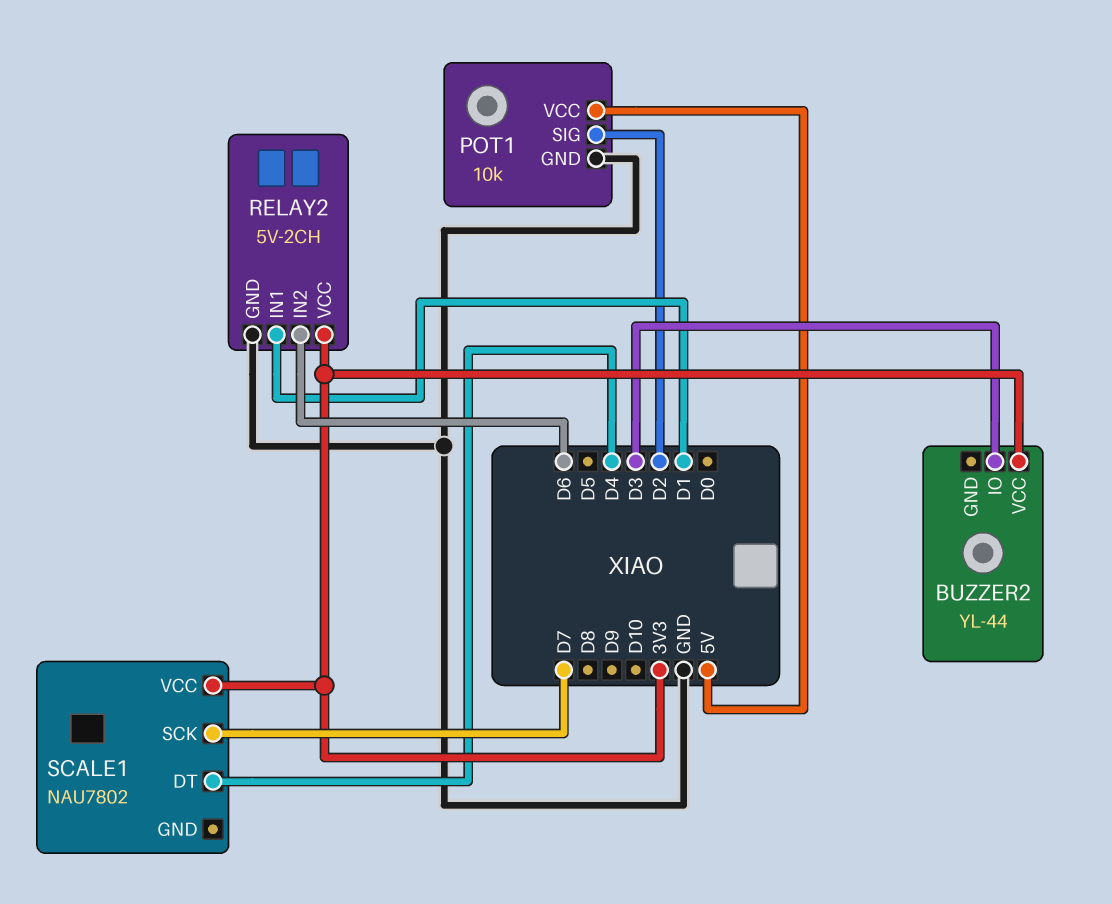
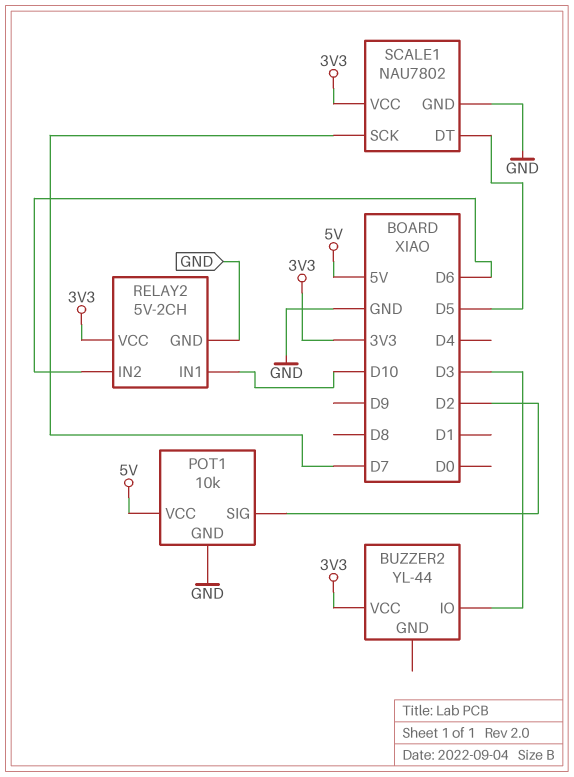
RELAY2 pin IN1: D1 -> D10
SCALE1 pin DT: D4 -> D5
SCALE1 pin GND: none -> GND

